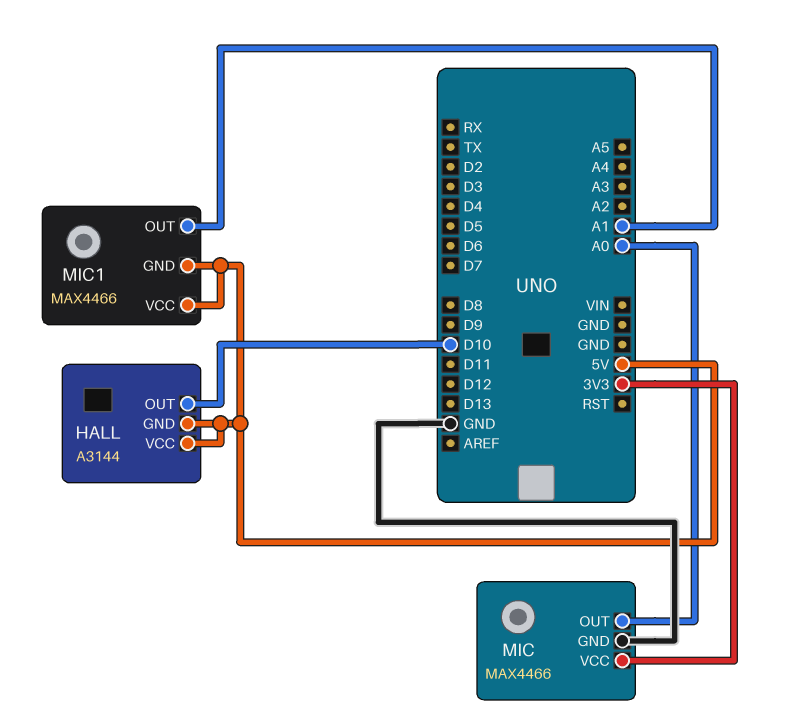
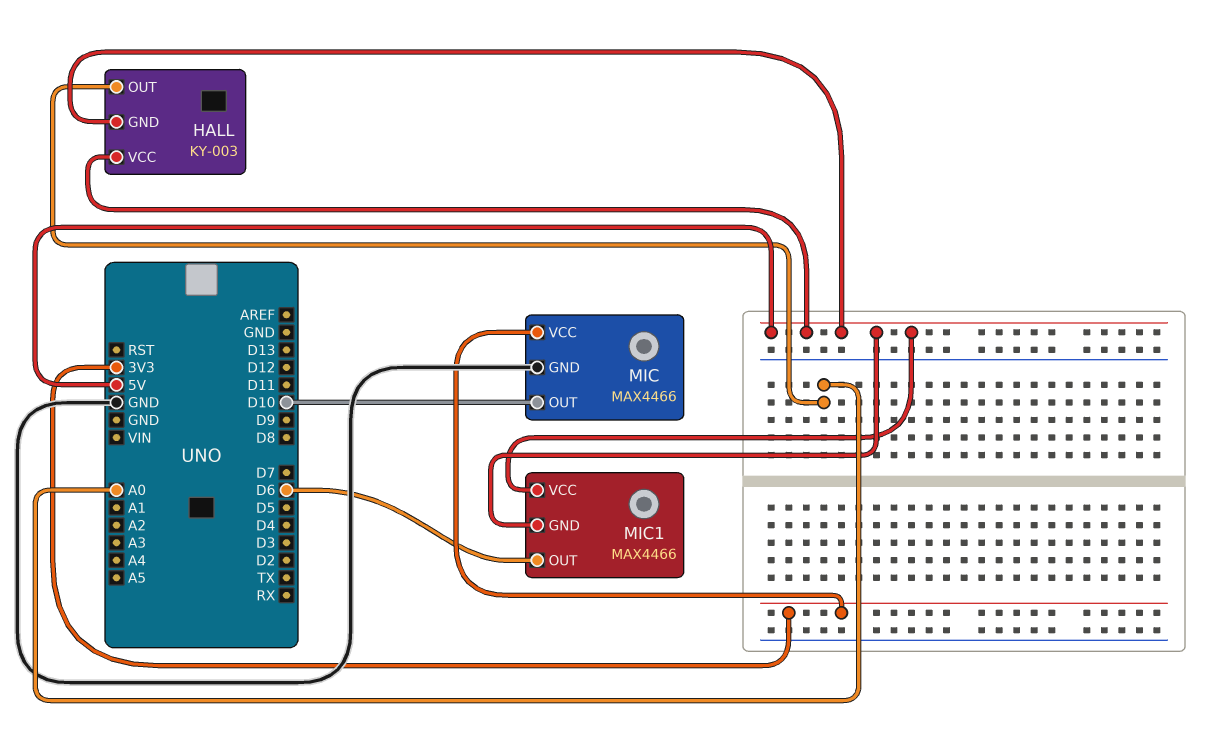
HALL: A3144 -> KY-003
HALL pin OUT: D10 -> A0
MIC pin OUT: A0 -> D10
MIC1 pin OUT: A1 -> D6

